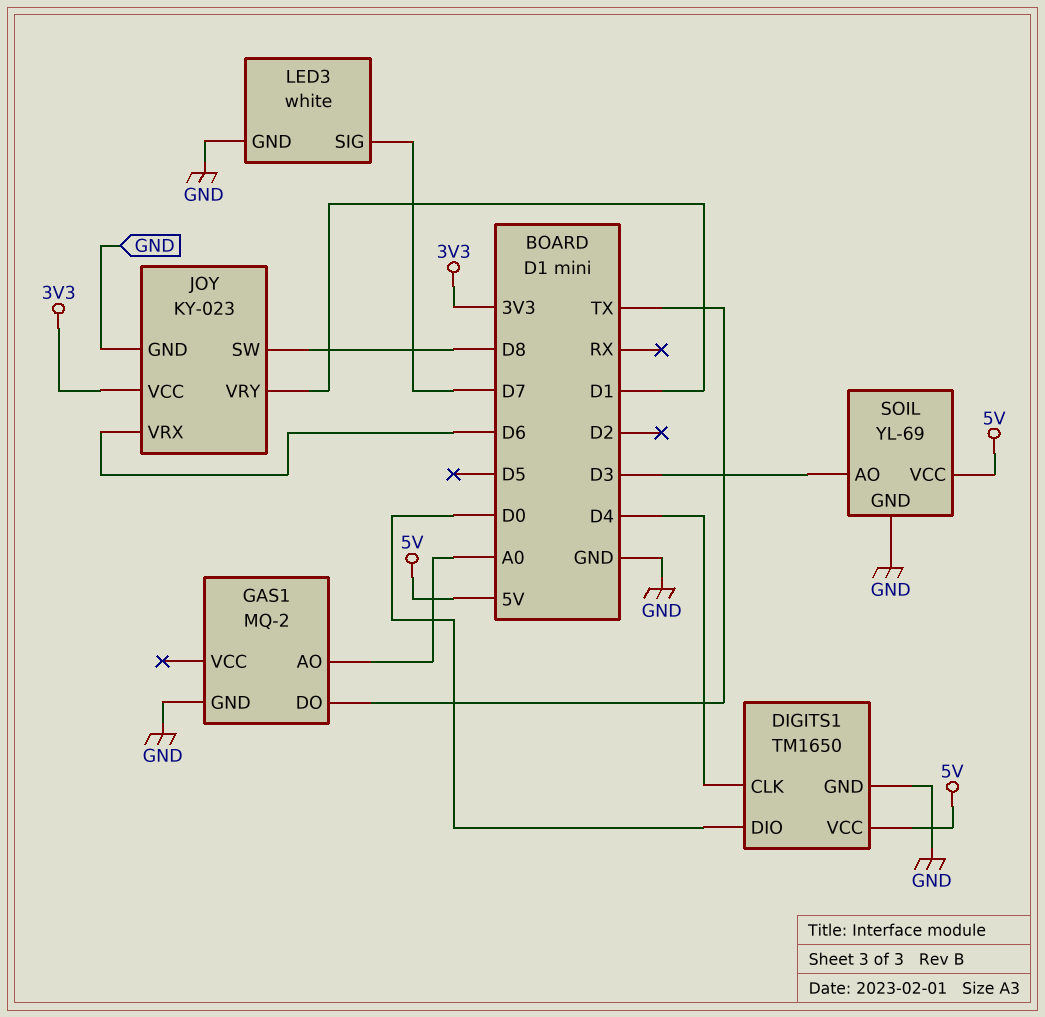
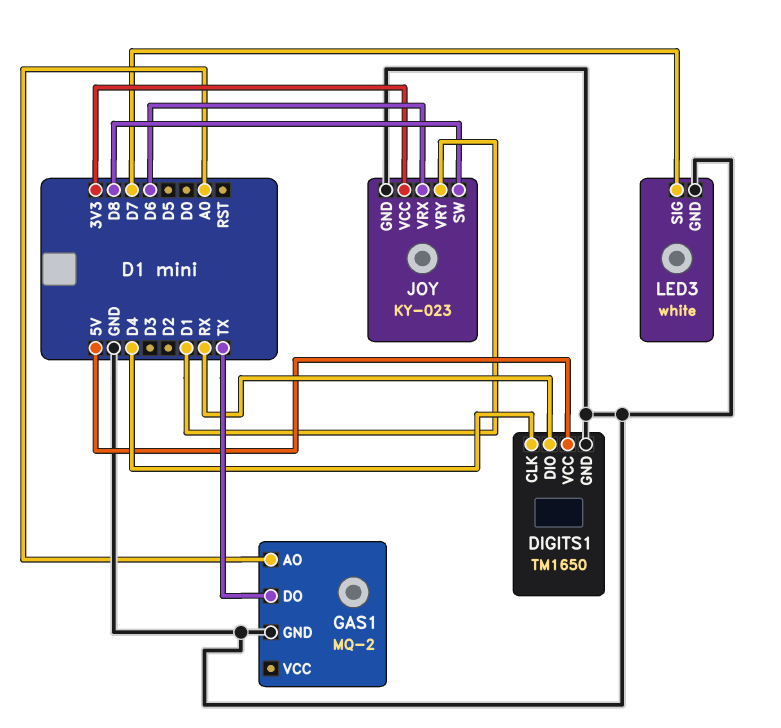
DIGITS1 pin DIO: D0 -> RX
SOIL: YL-69 -> none
SOIL pin AO: D3 -> none
SOIL pin GND: GND -> none
SOIL pin VCC: 5V -> none

